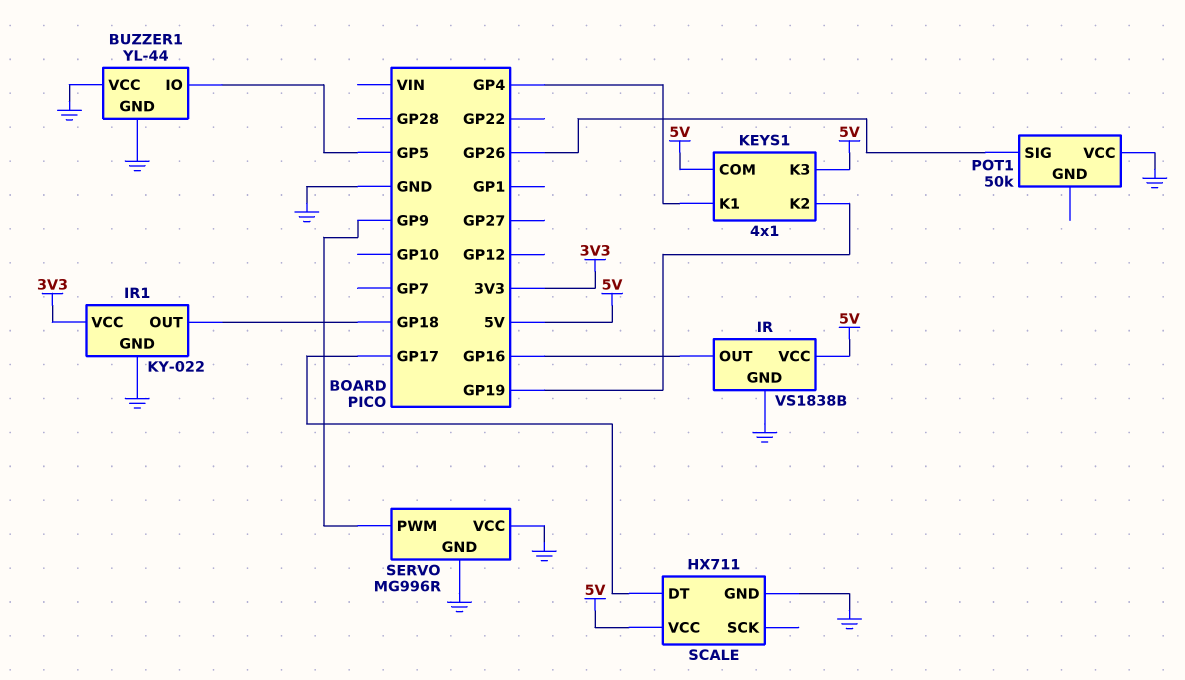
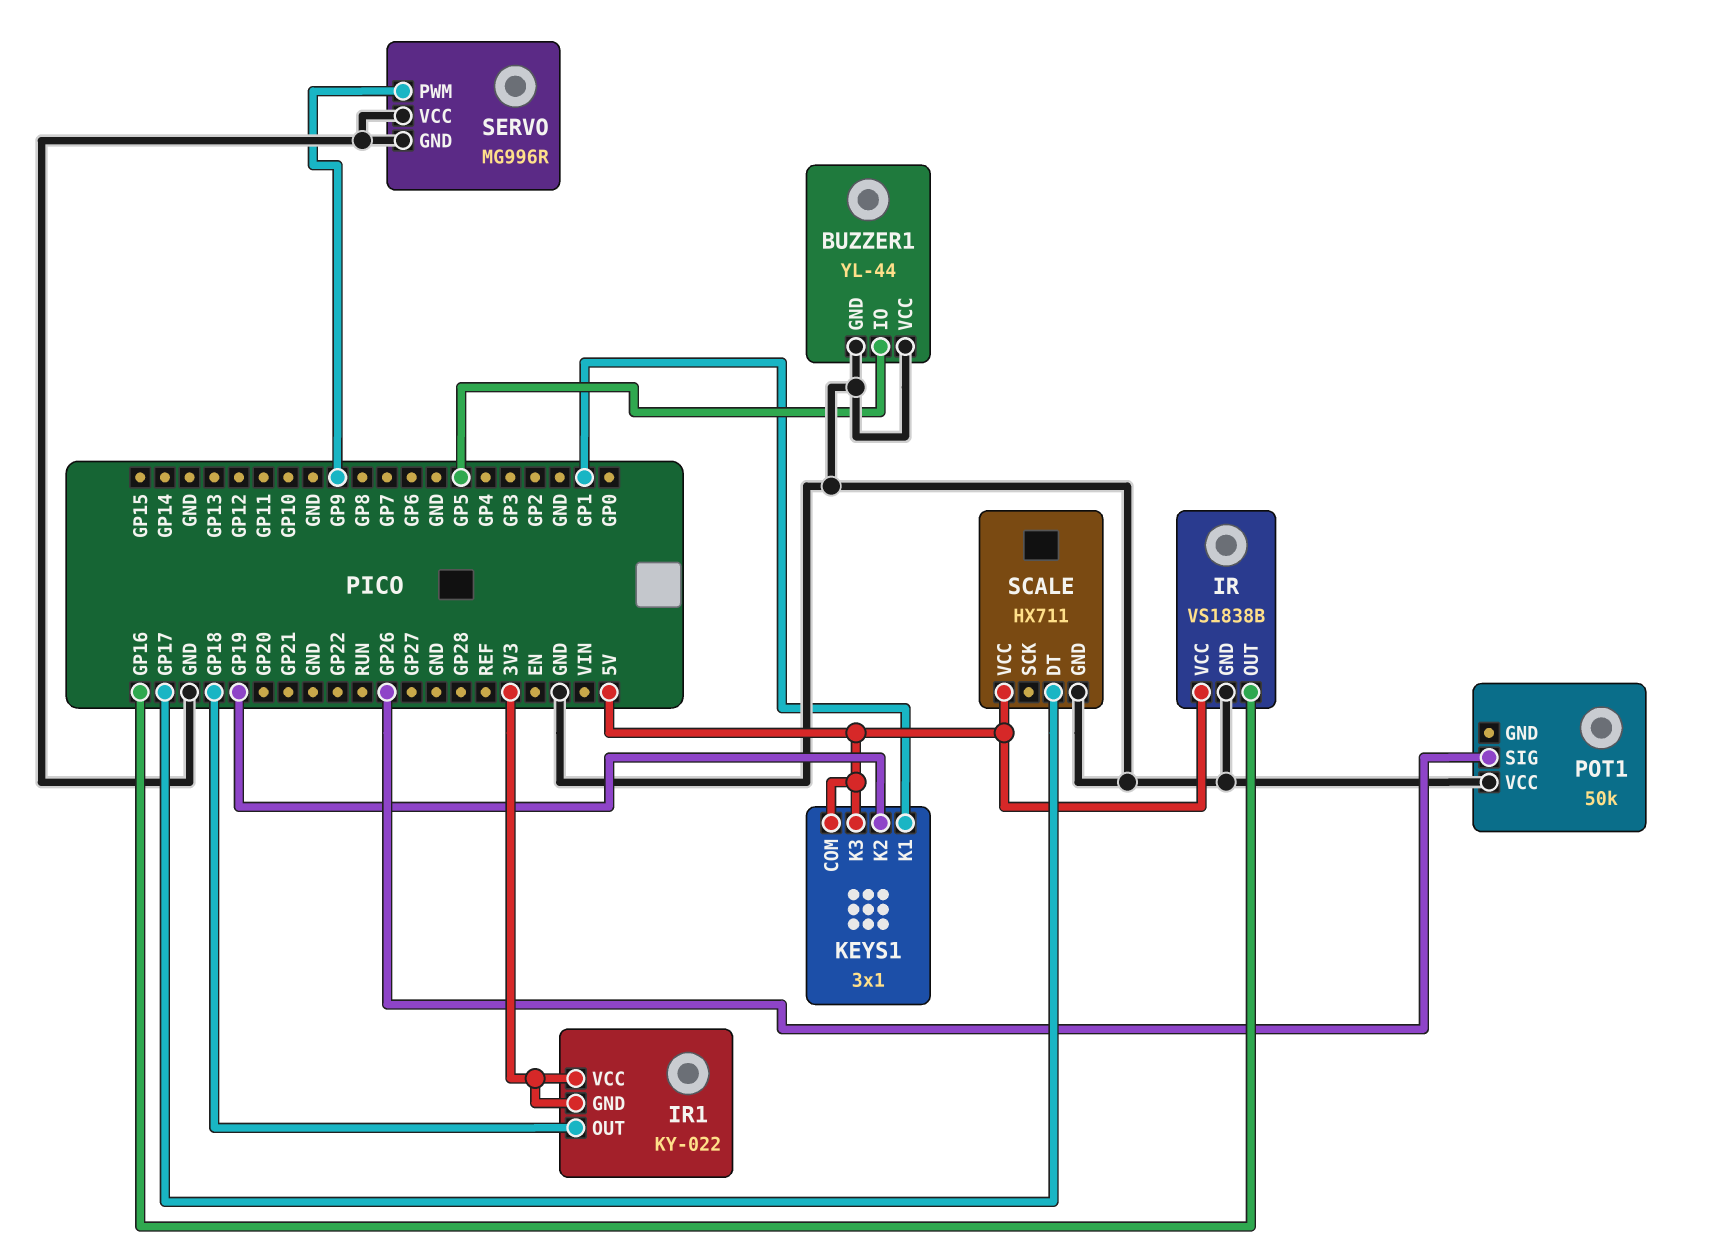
IR1 pin GND: GND -> 3V3
KEYS1: 4x1 -> 3x1
KEYS1 pin K1: GP4 -> GP1

